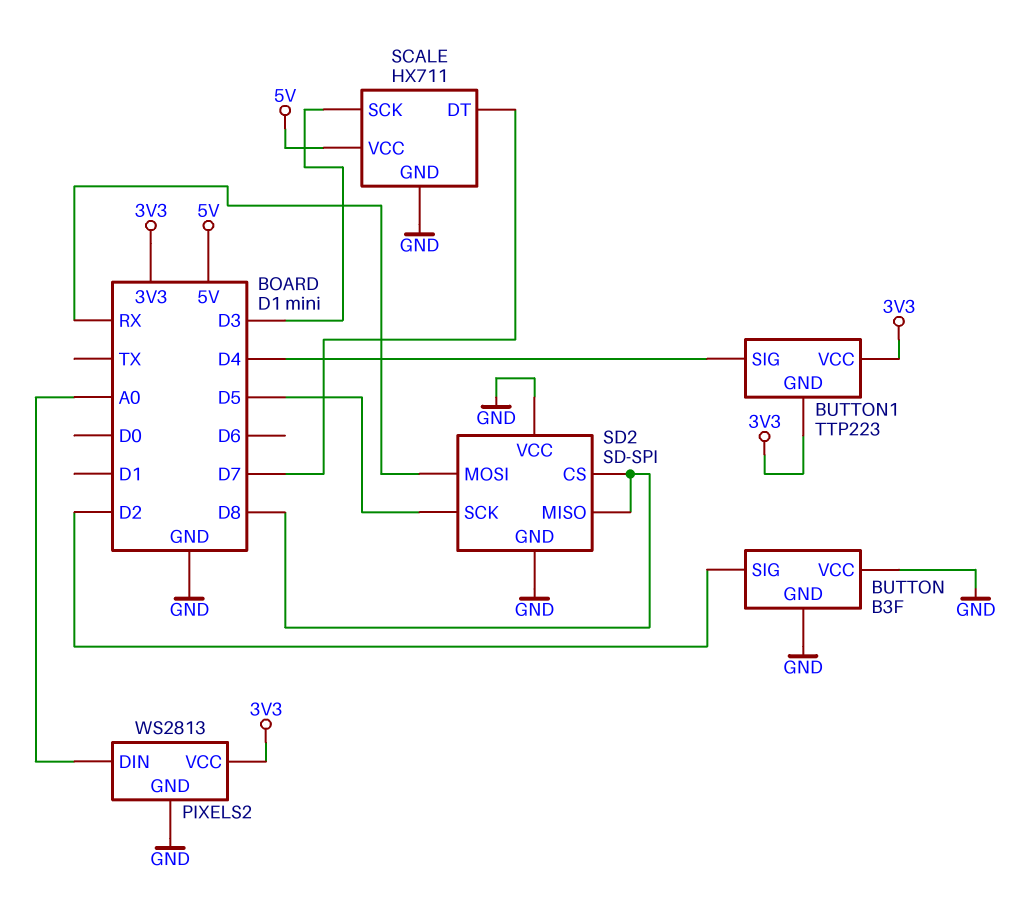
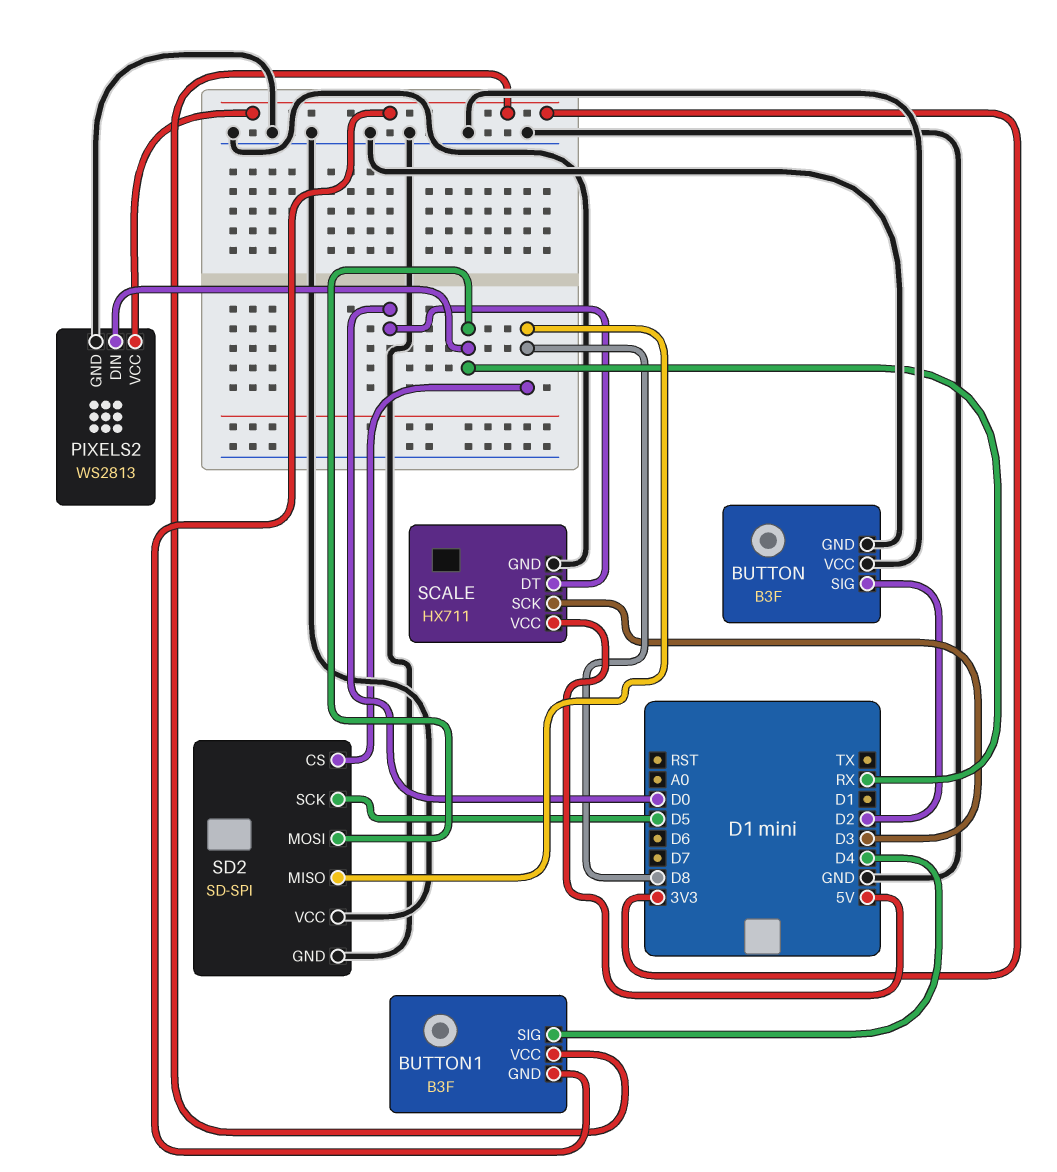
BUTTON1: TTP223 -> B3F
PIXELS2 pin DIN: A0 -> RX
SCALE pin DT: D7 -> D0

